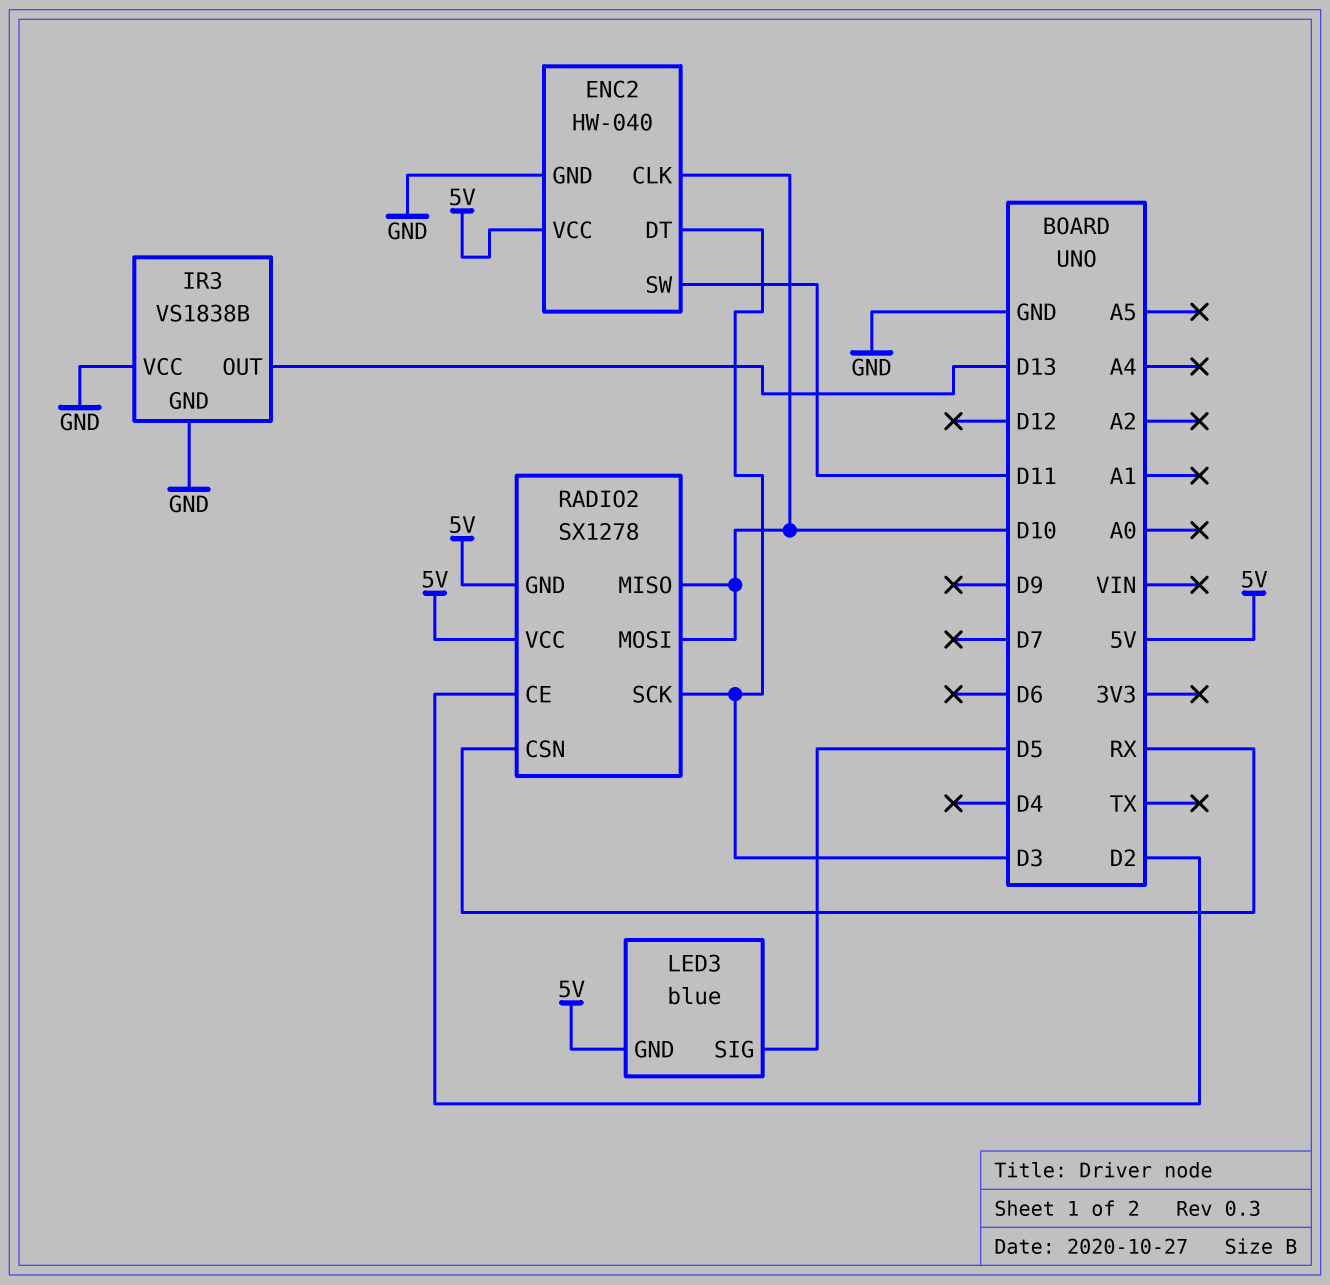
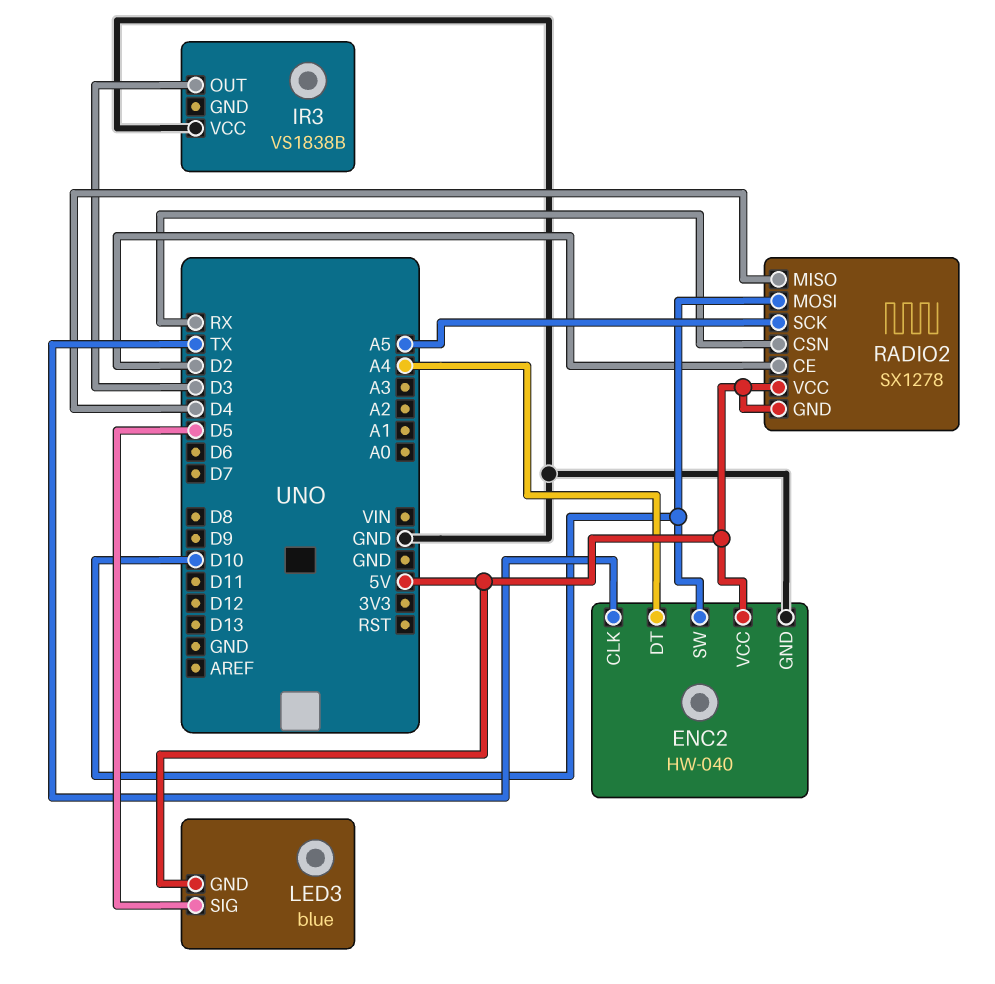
ENC2 pin CLK: D10 -> TX
ENC2 pin DT: D3 -> A4
ENC2 pin SW: D11 -> D10
IR3 pin GND: GND -> none
IR3 pin OUT: D13 -> D3
RADIO2 pin MISO: D10 -> D4
RADIO2 pin SCK: D3 -> A5

